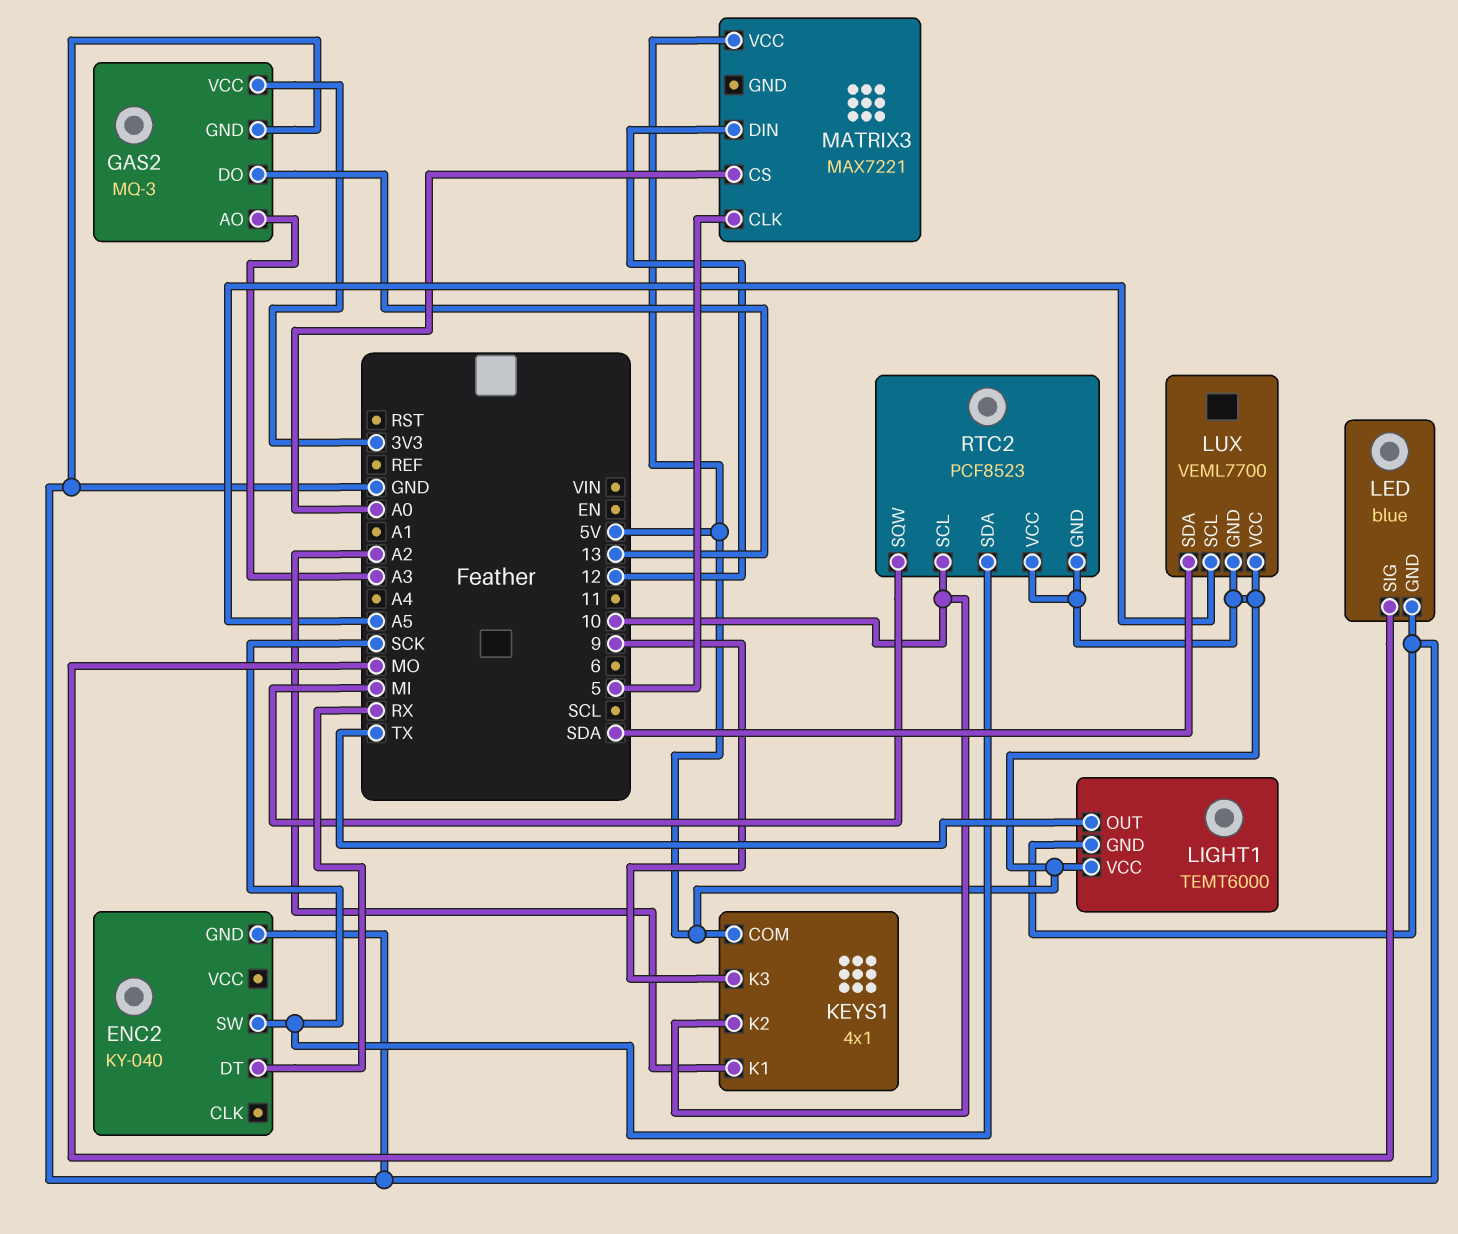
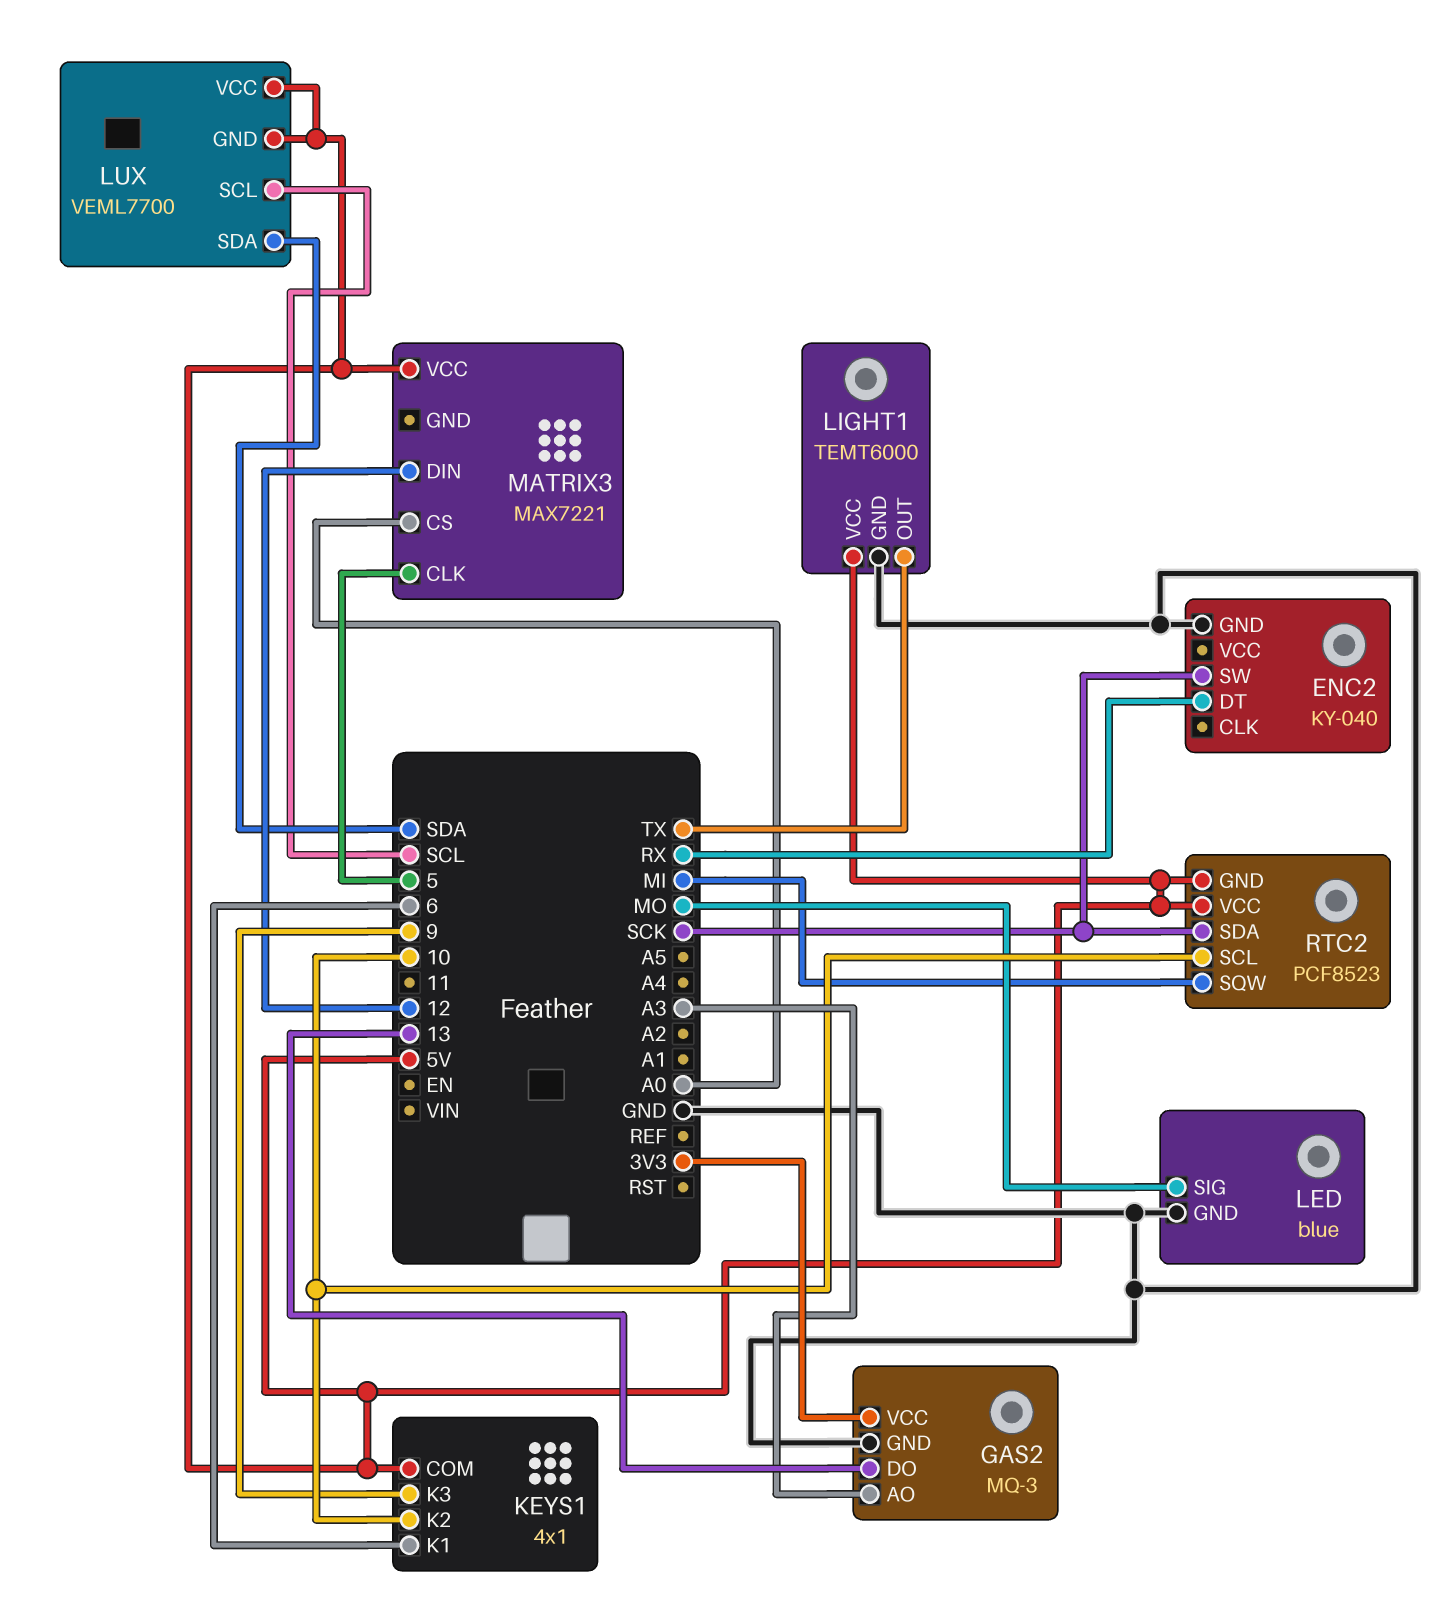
KEYS1 pin K1: A2 -> 6
LUX pin SCL: A5 -> SCL

